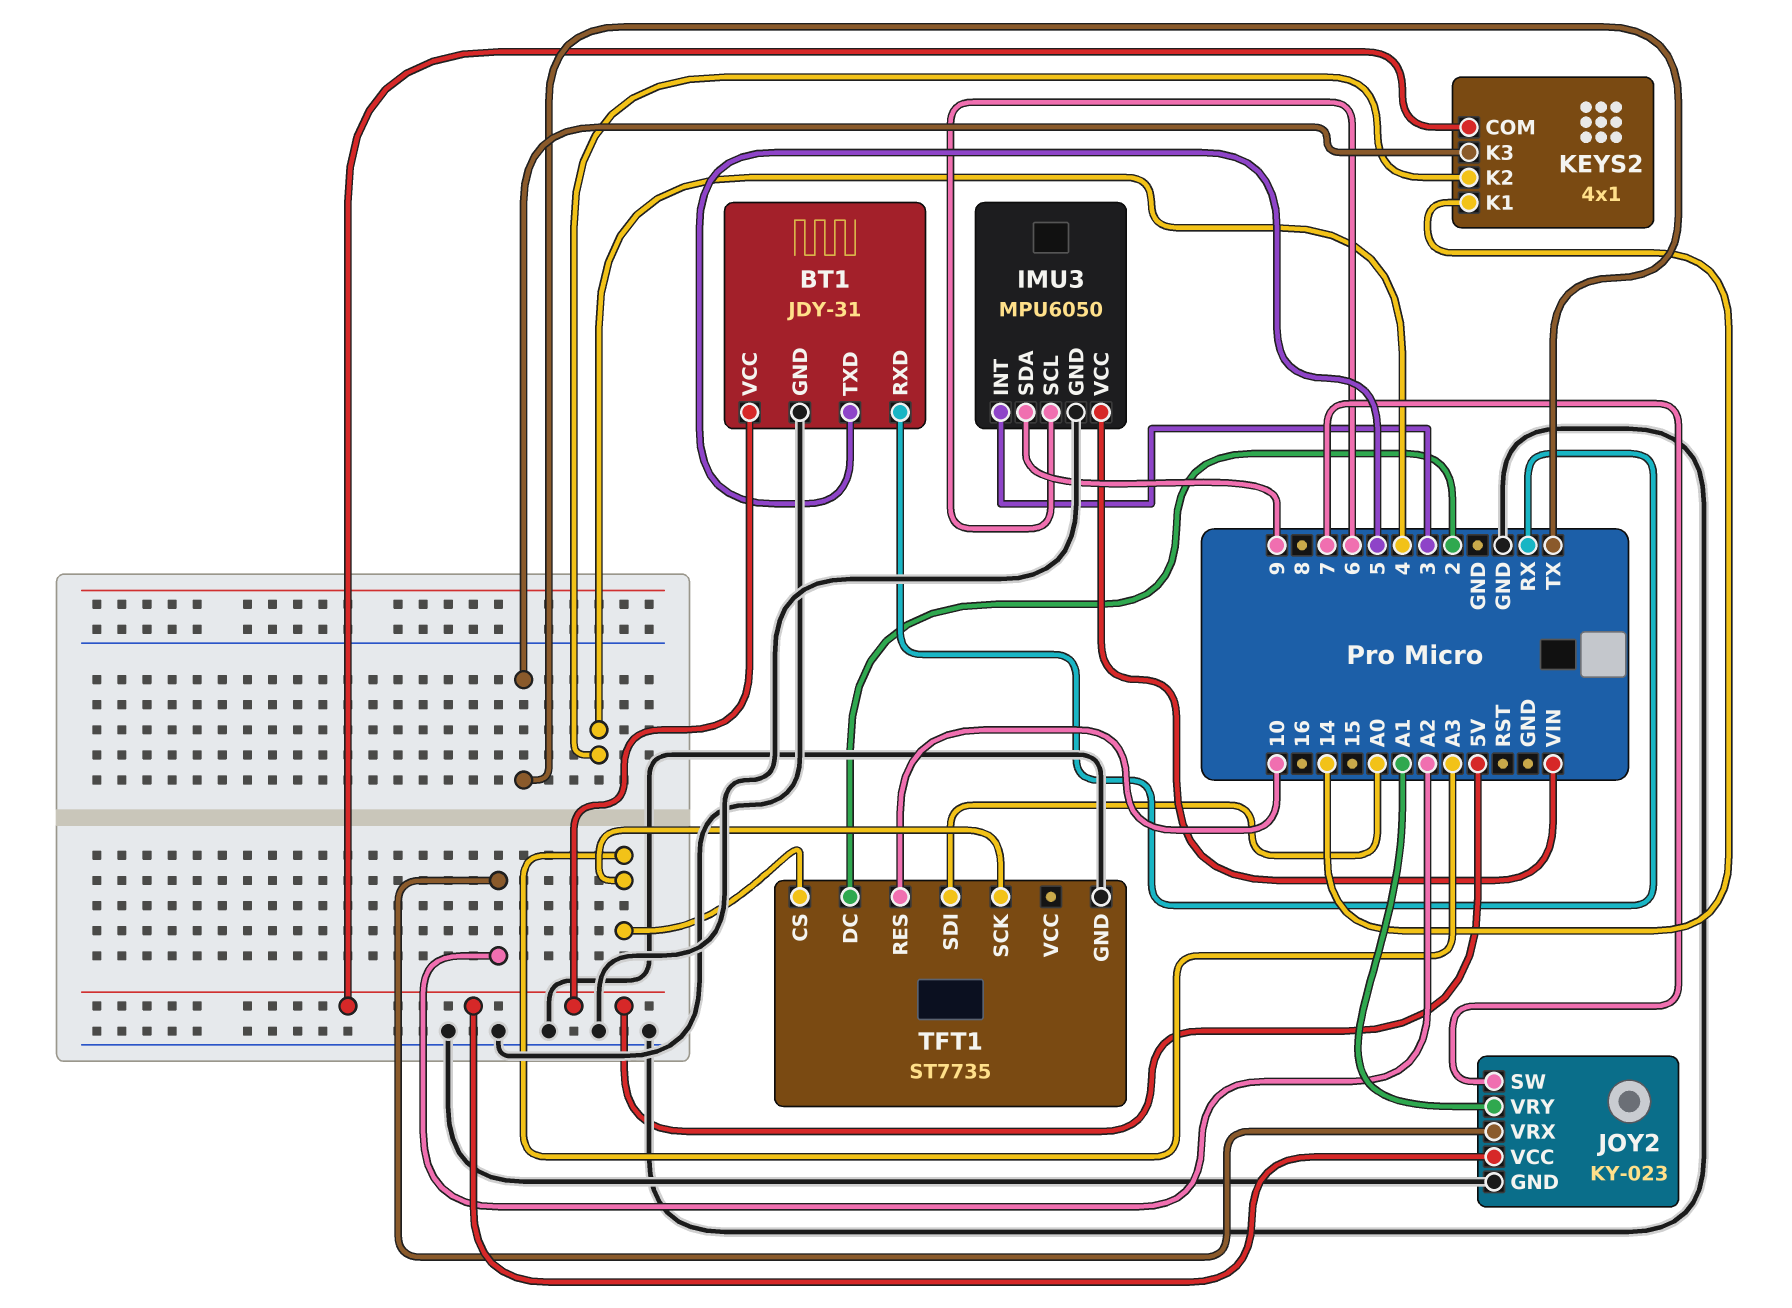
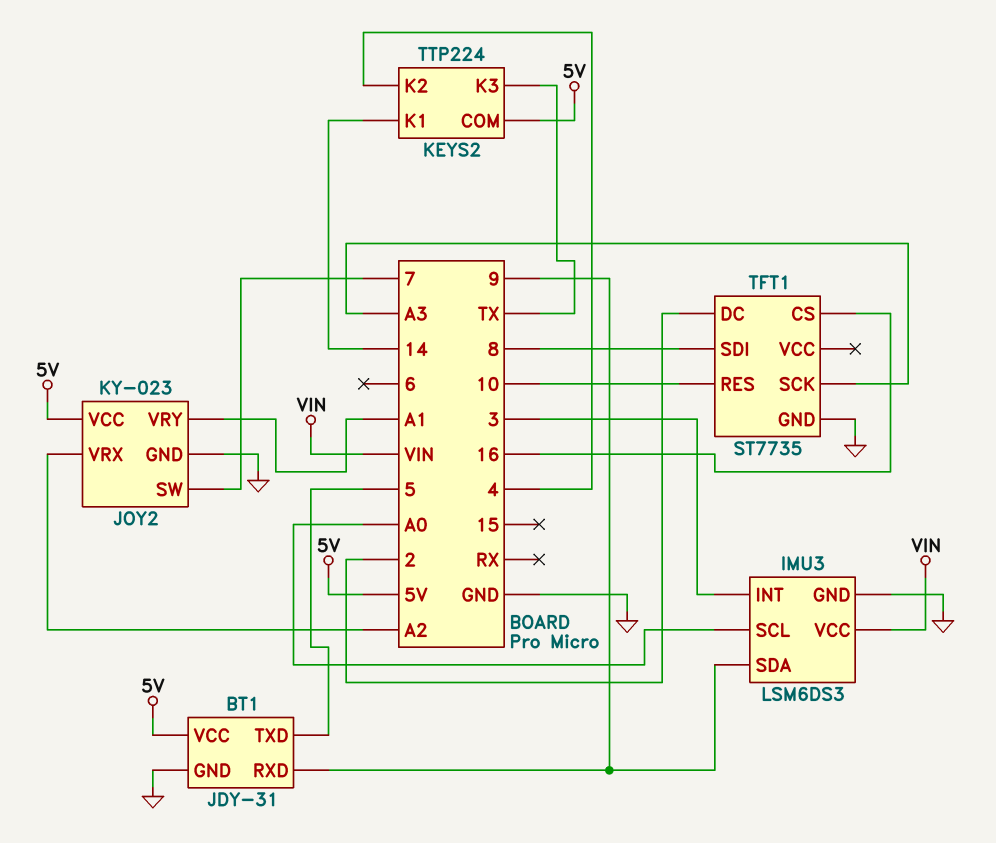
BT1 pin RXD: RX -> 9
IMU3: MPU6050 -> LSM6DS3
IMU3 pin SCL: 6 -> A0
KEYS2: 4x1 -> TTP224
TFT1 pin CS: A3 -> 16
TFT1 pin SDI: A0 -> 8

